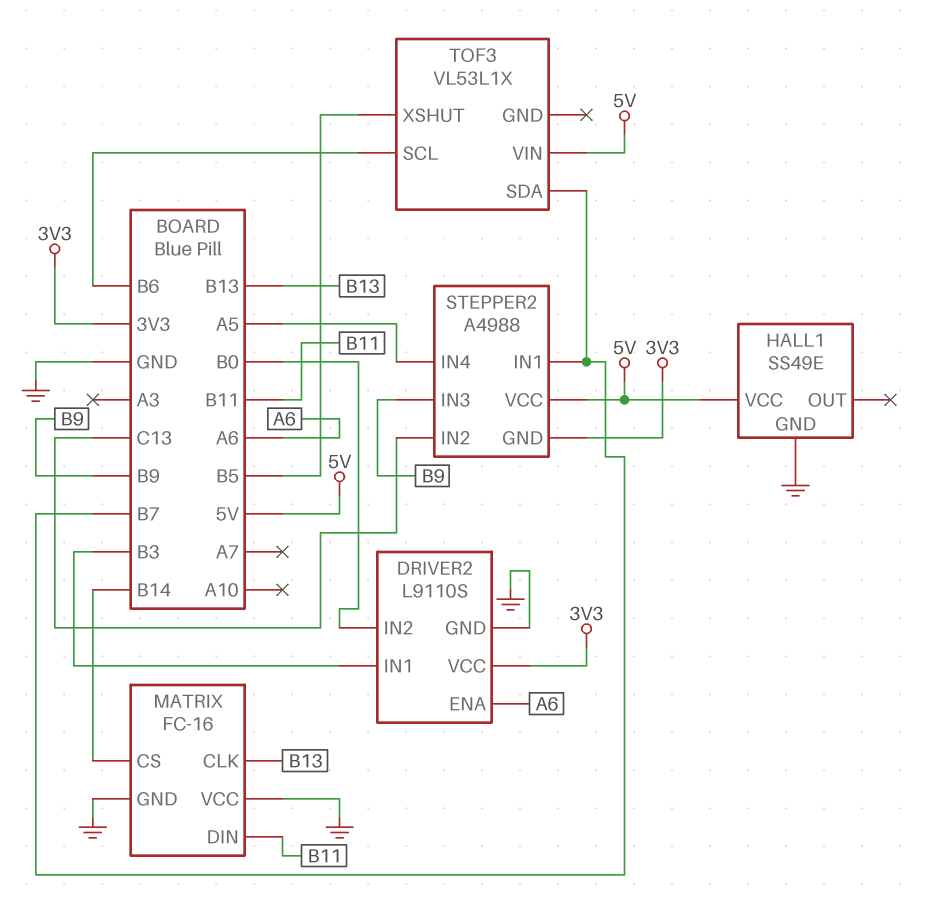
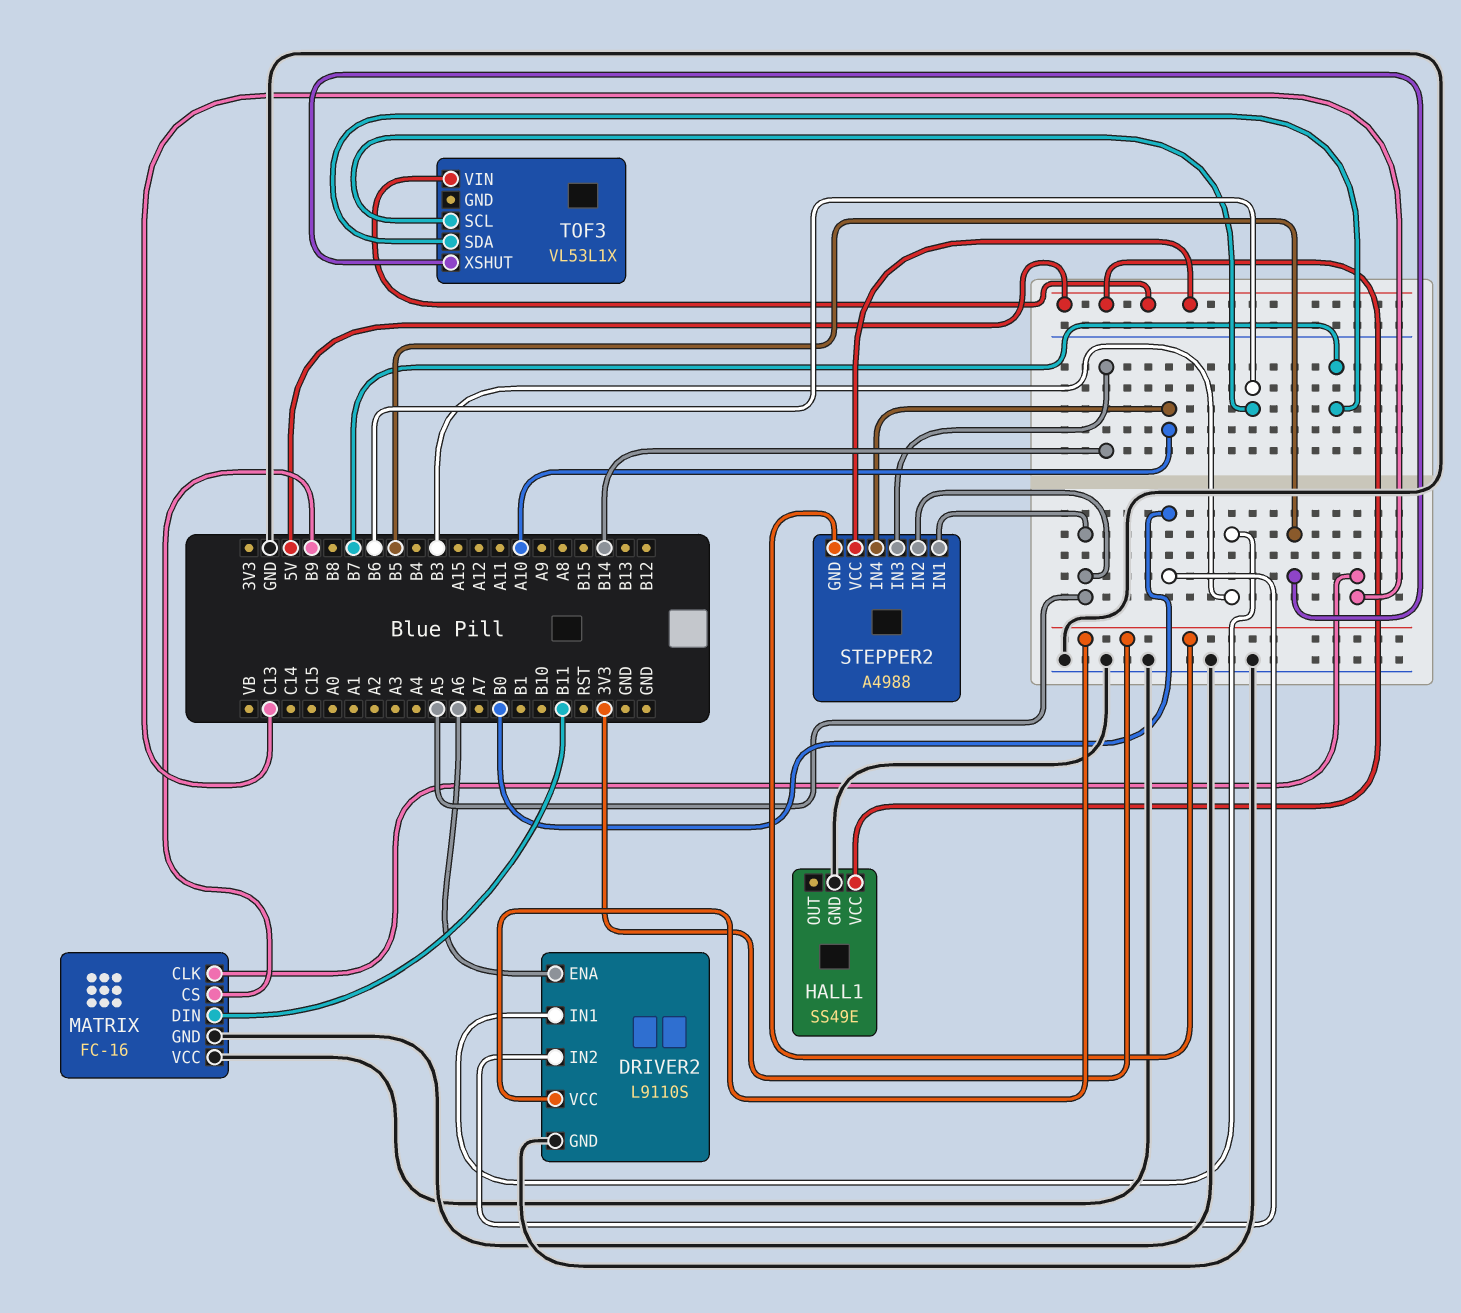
MATRIX pin CLK: B13 -> C13
MATRIX pin CS: B14 -> B9
STEPPER2 pin IN1: B7 -> A5
STEPPER2 pin IN2: C13 -> A5
STEPPER2 pin IN3: B9 -> B14
STEPPER2 pin IN4: A5 -> A10

